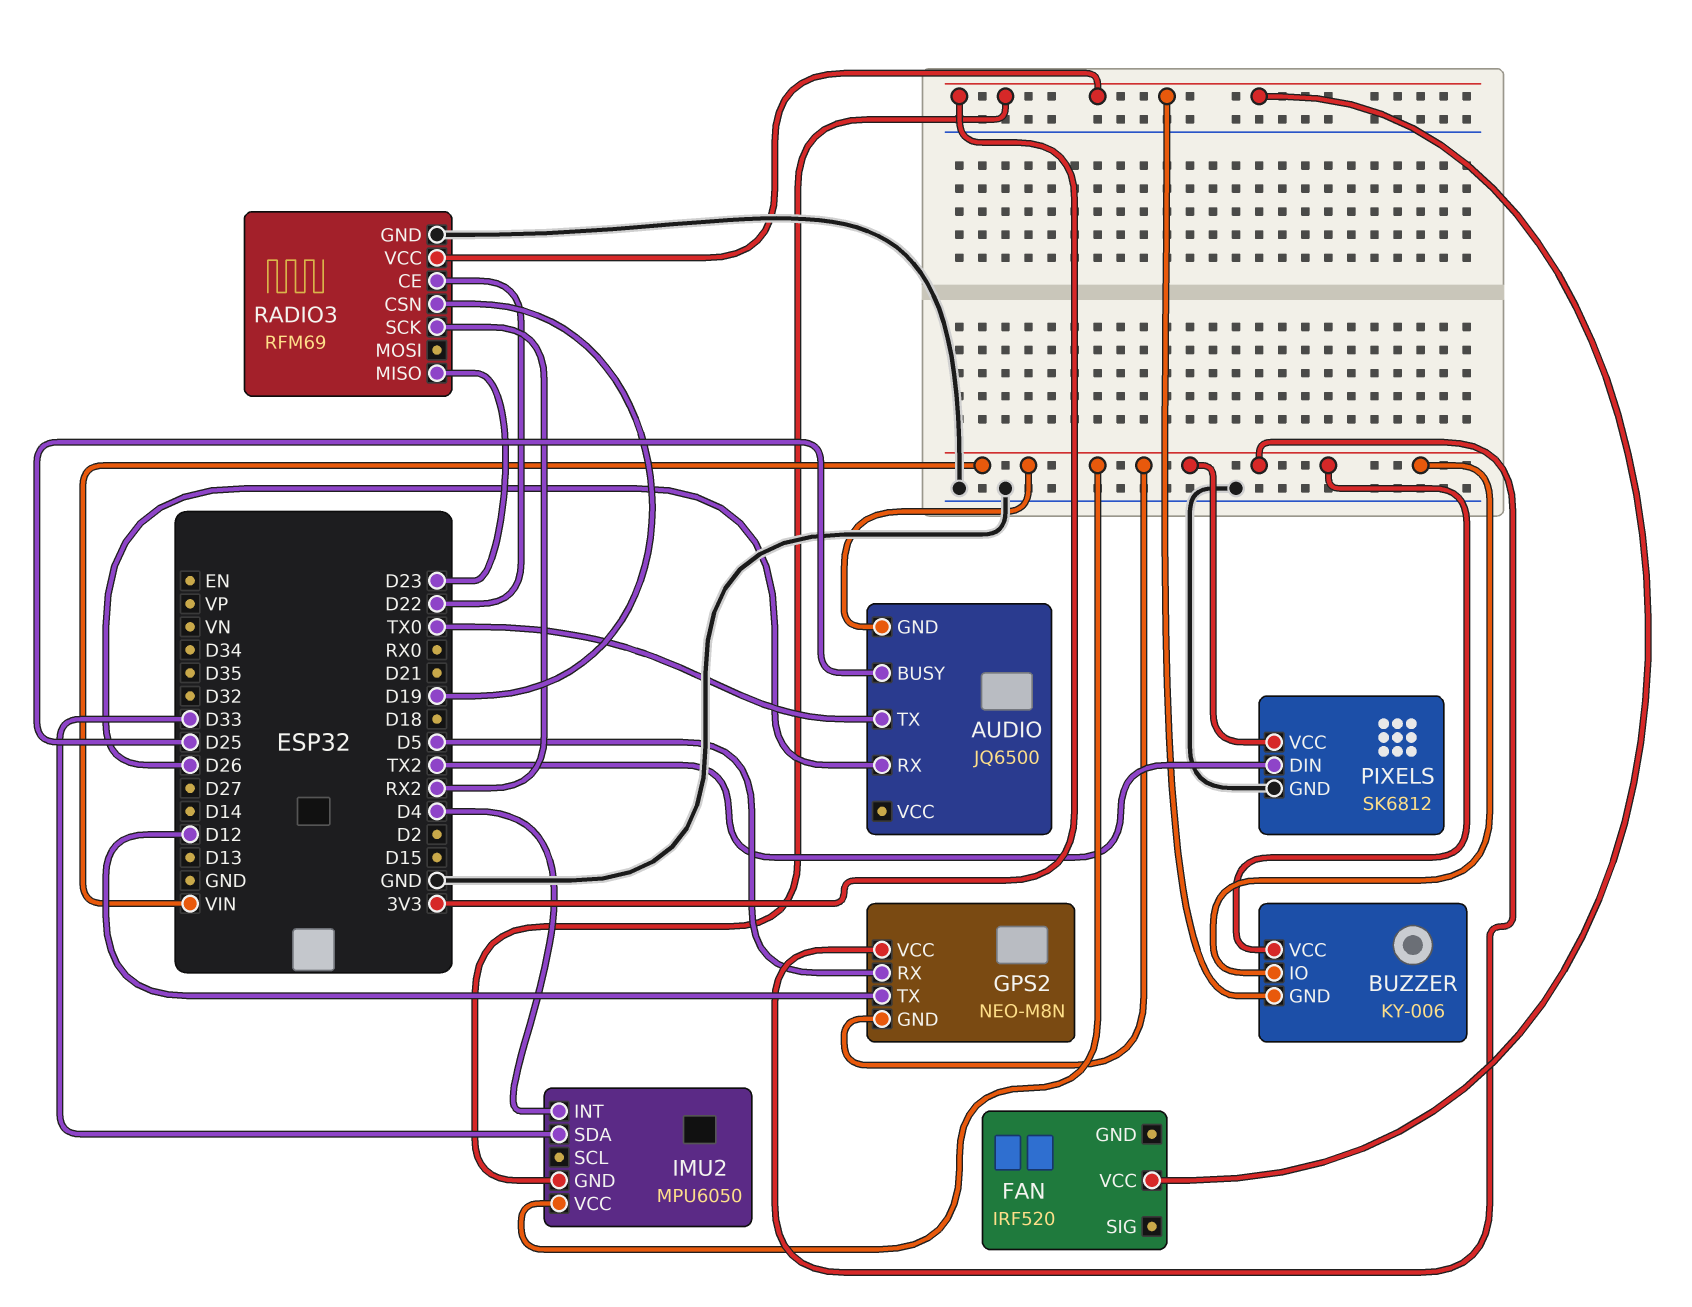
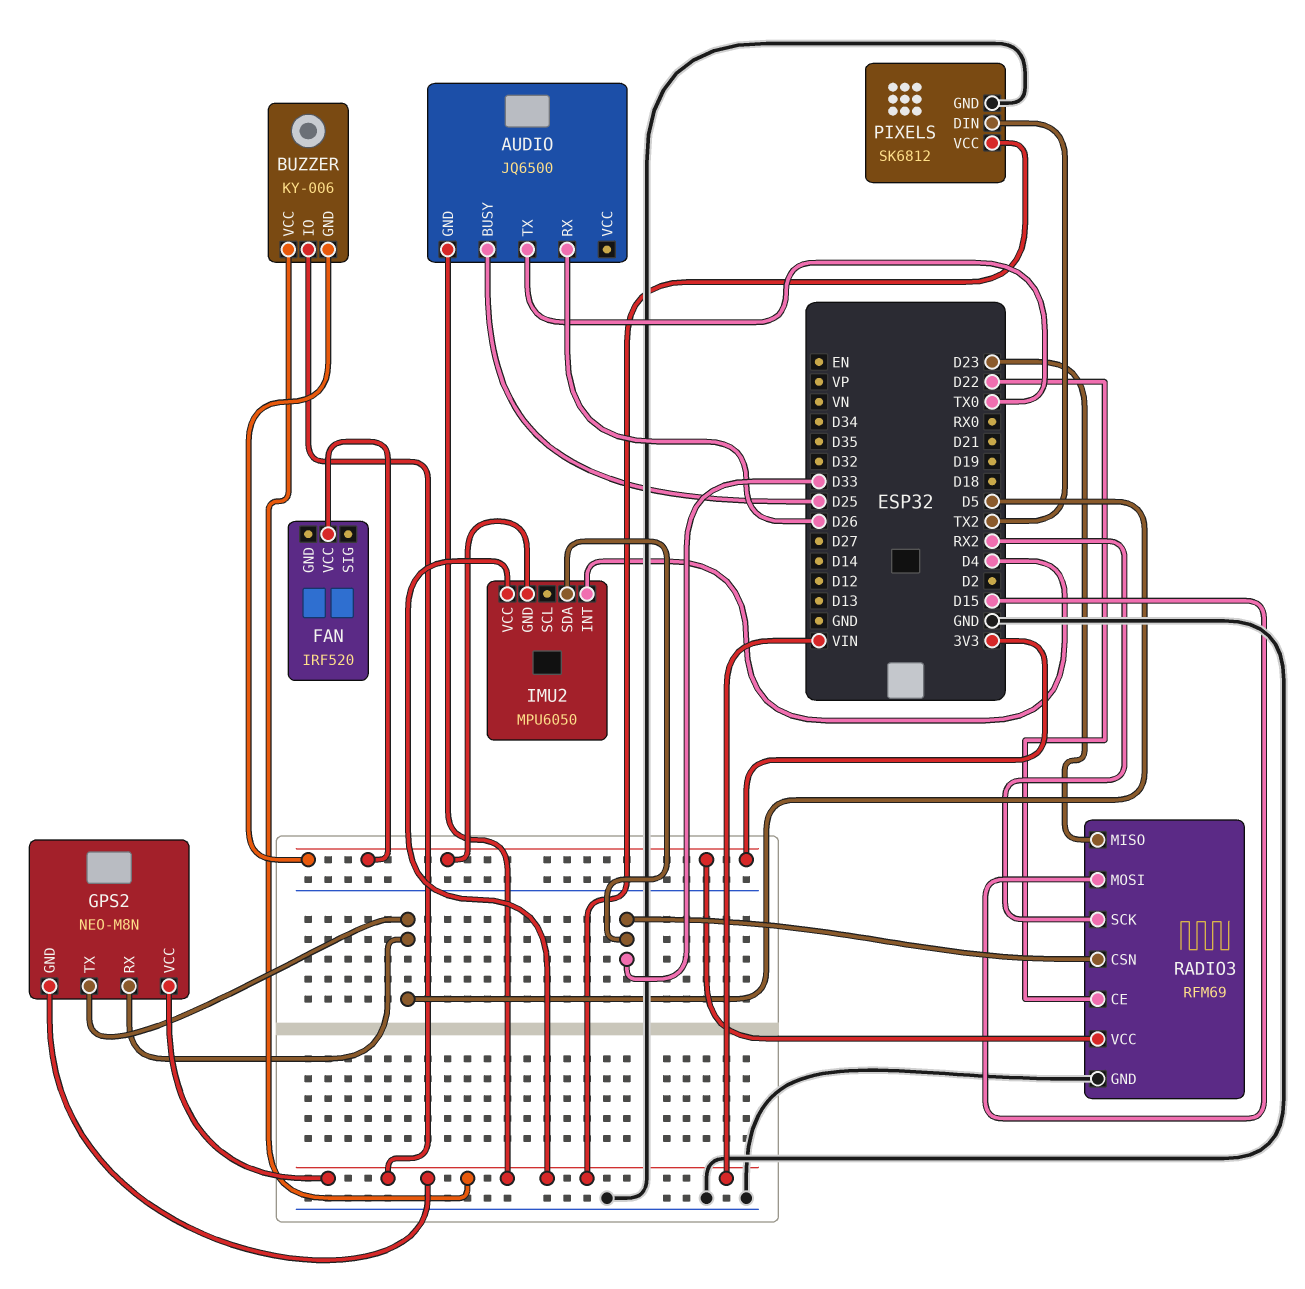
GPS2 pin TX: D12 -> D5
RADIO3 pin CSN: D19 -> D33
RADIO3 pin MOSI: none -> D15

